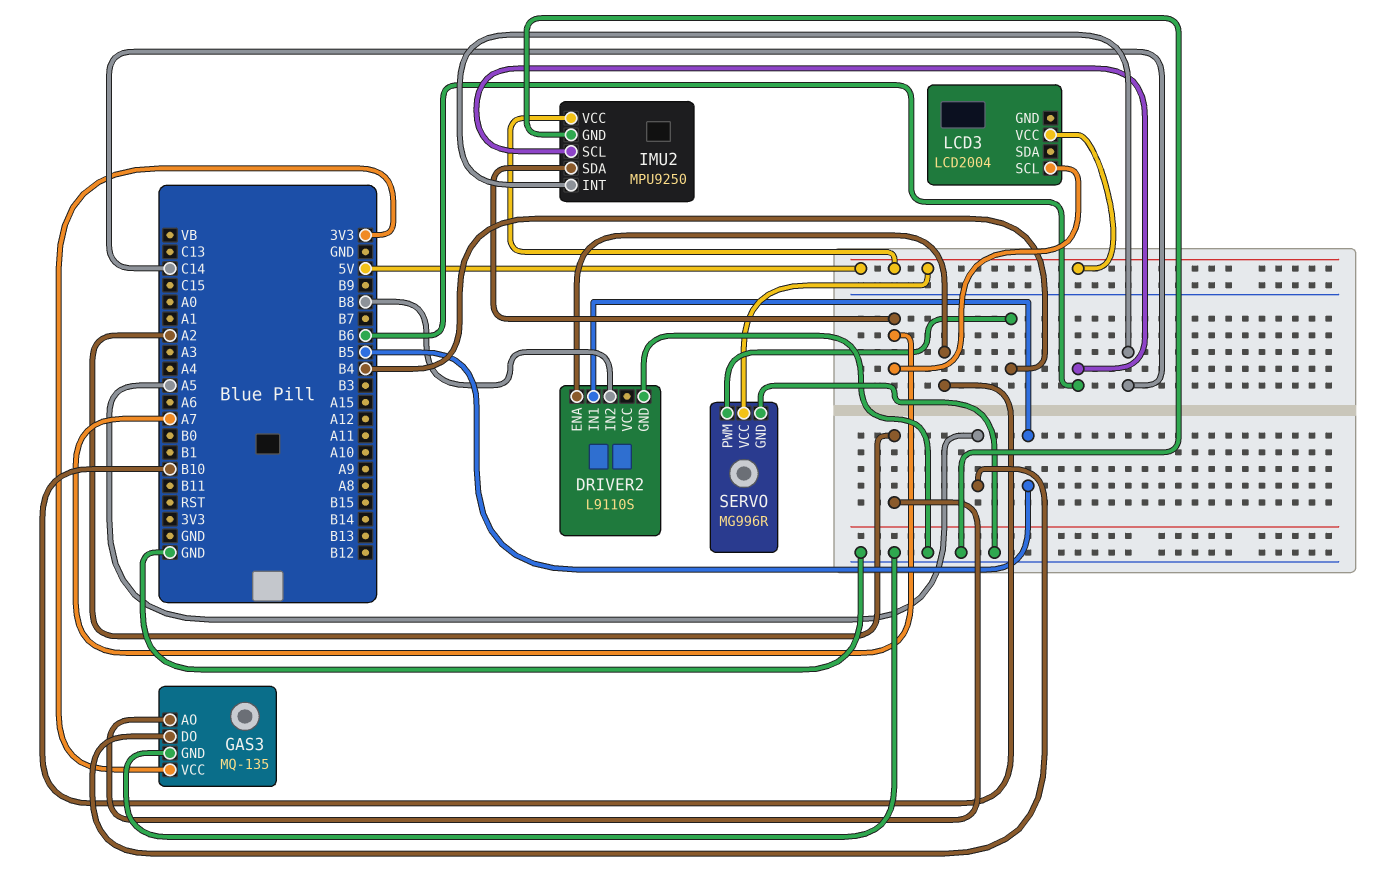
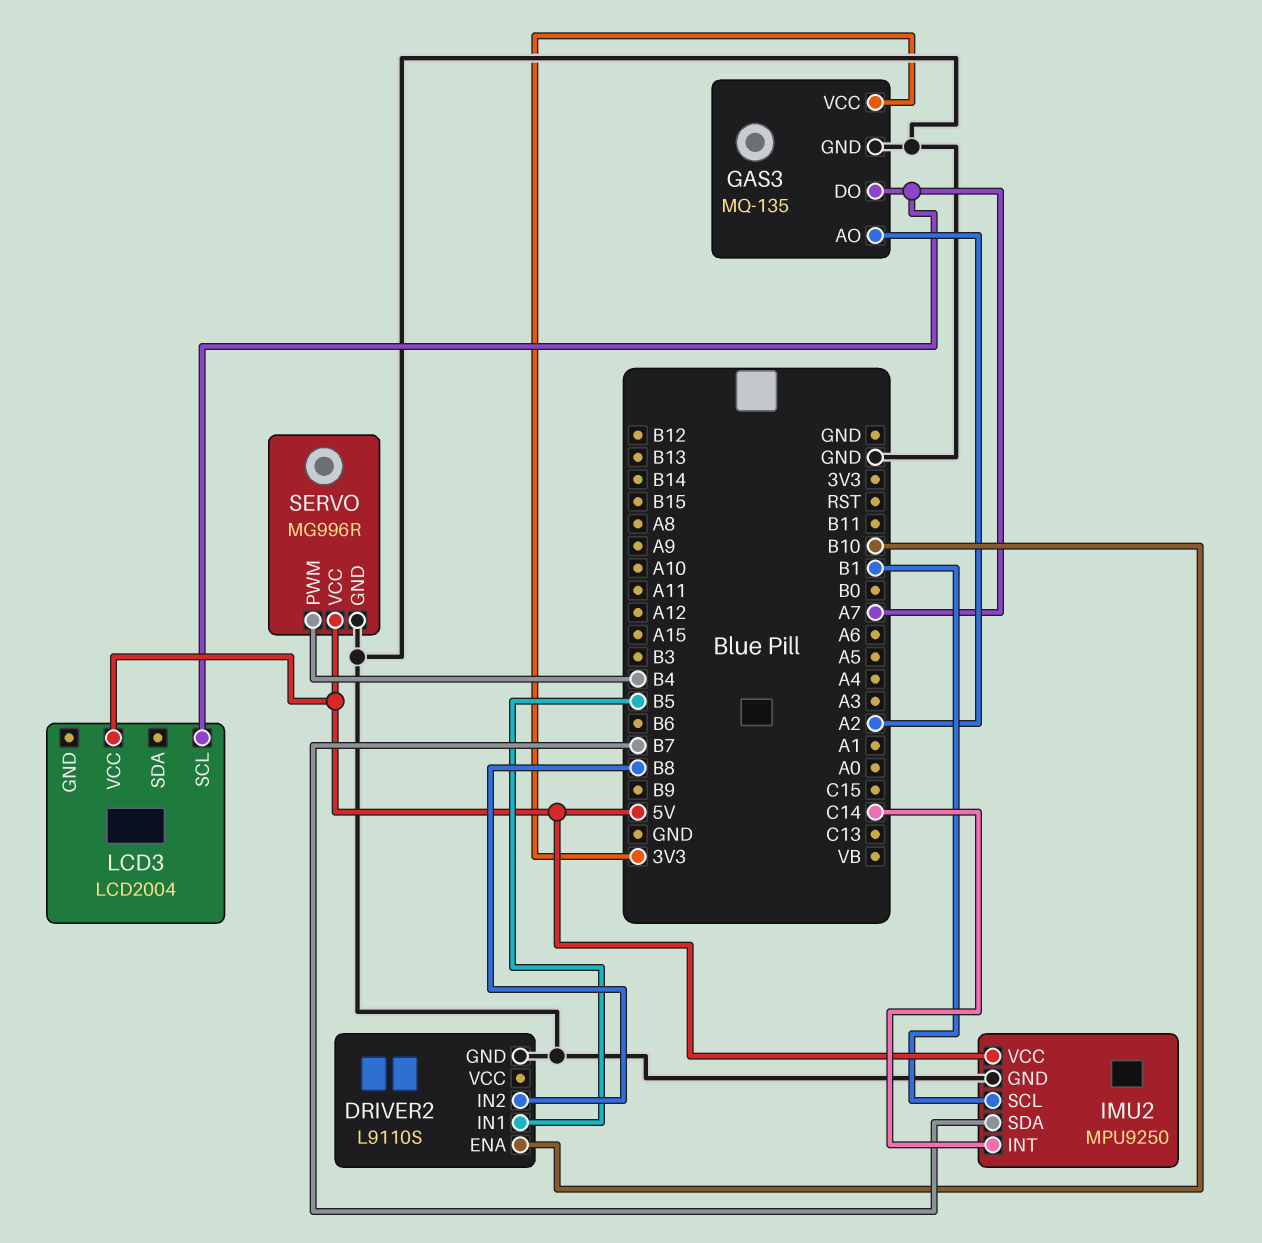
GAS3 pin DO: A5 -> A7
IMU2 pin SCL: B6 -> B1
IMU2 pin SDA: A7 -> B7

